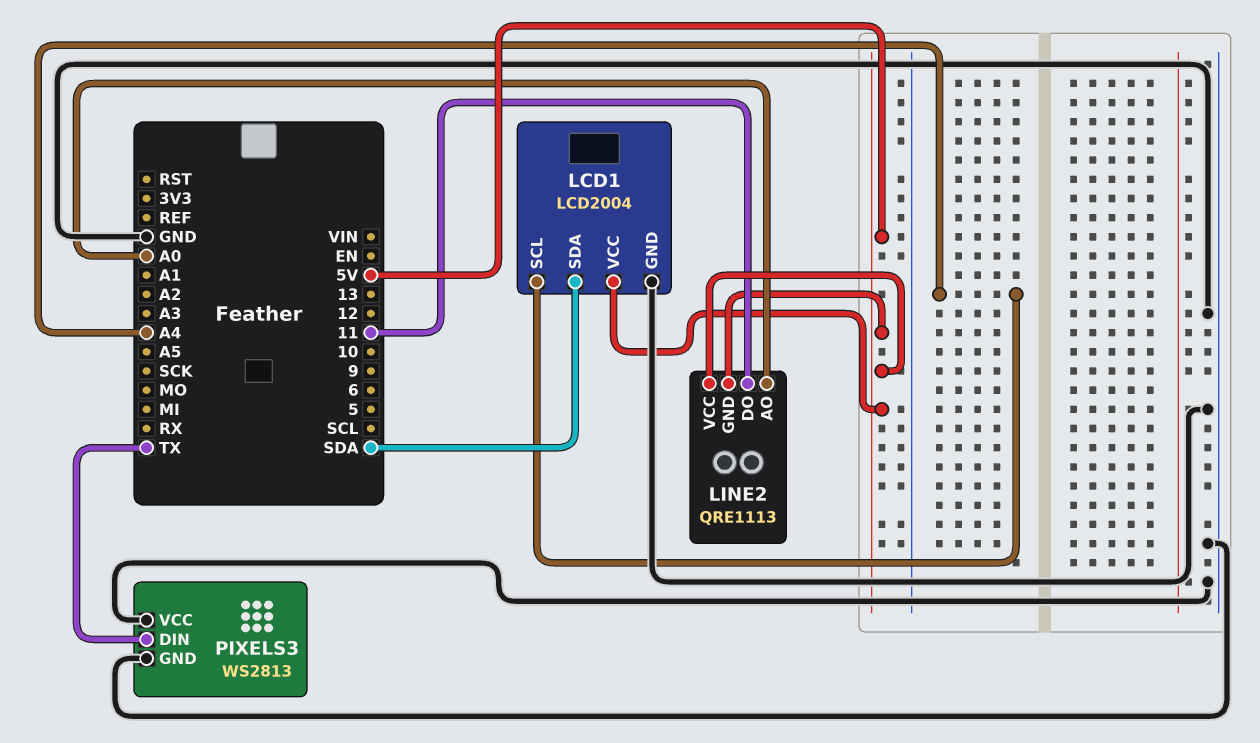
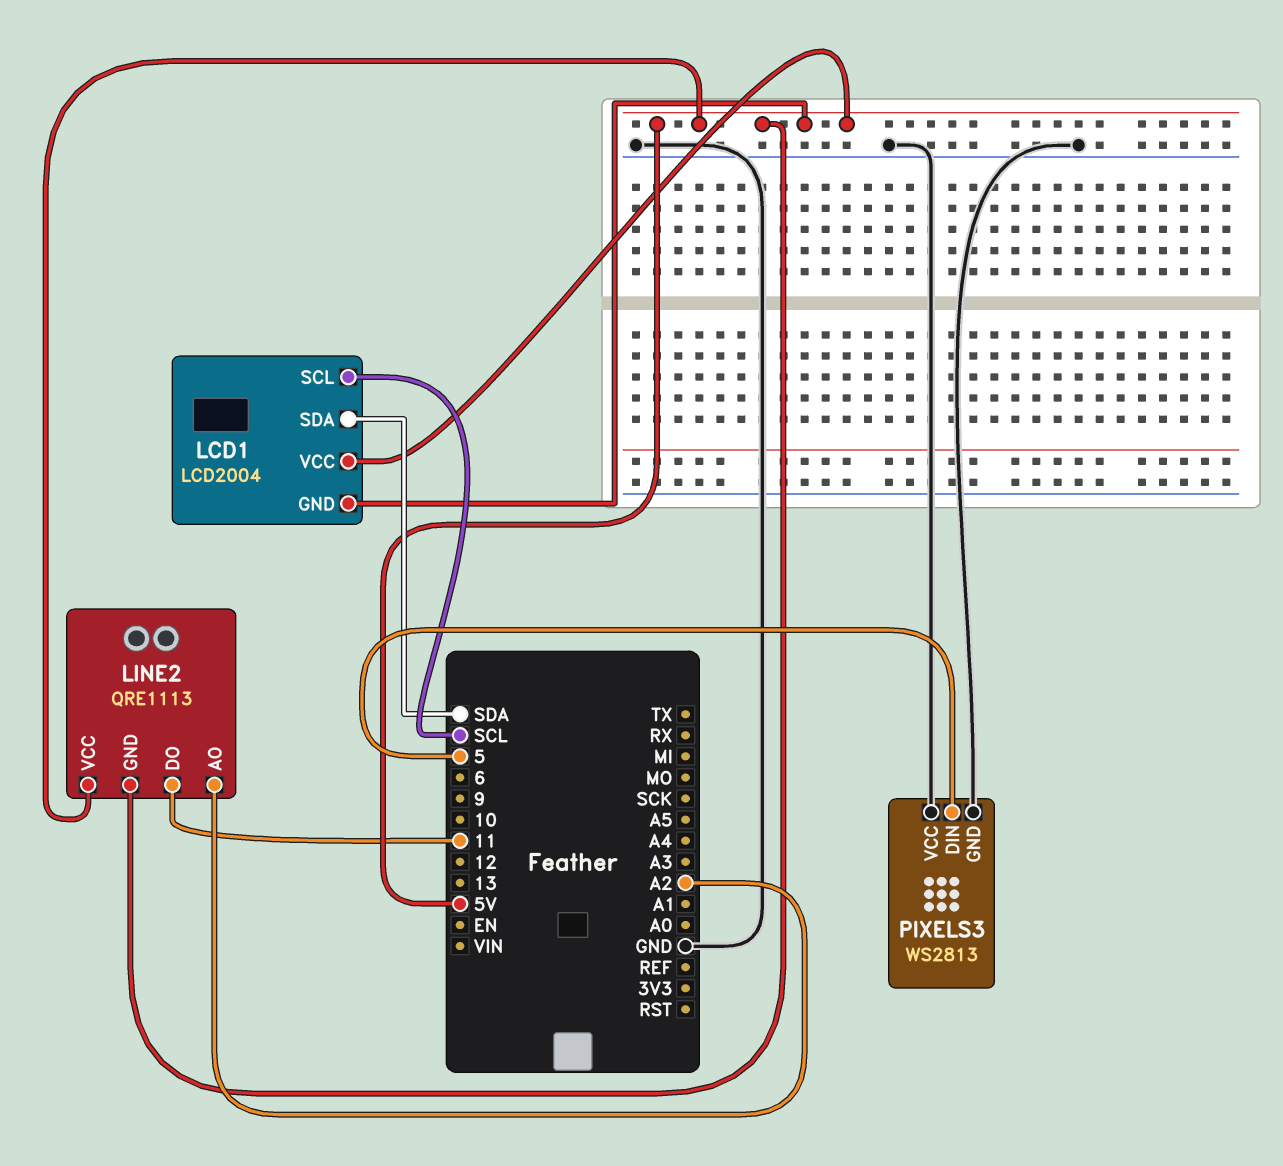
LCD1 pin GND: GND -> 5V
LCD1 pin SCL: A4 -> SCL
LINE2 pin AO: A0 -> A2
PIXELS3 pin DIN: TX -> 5

